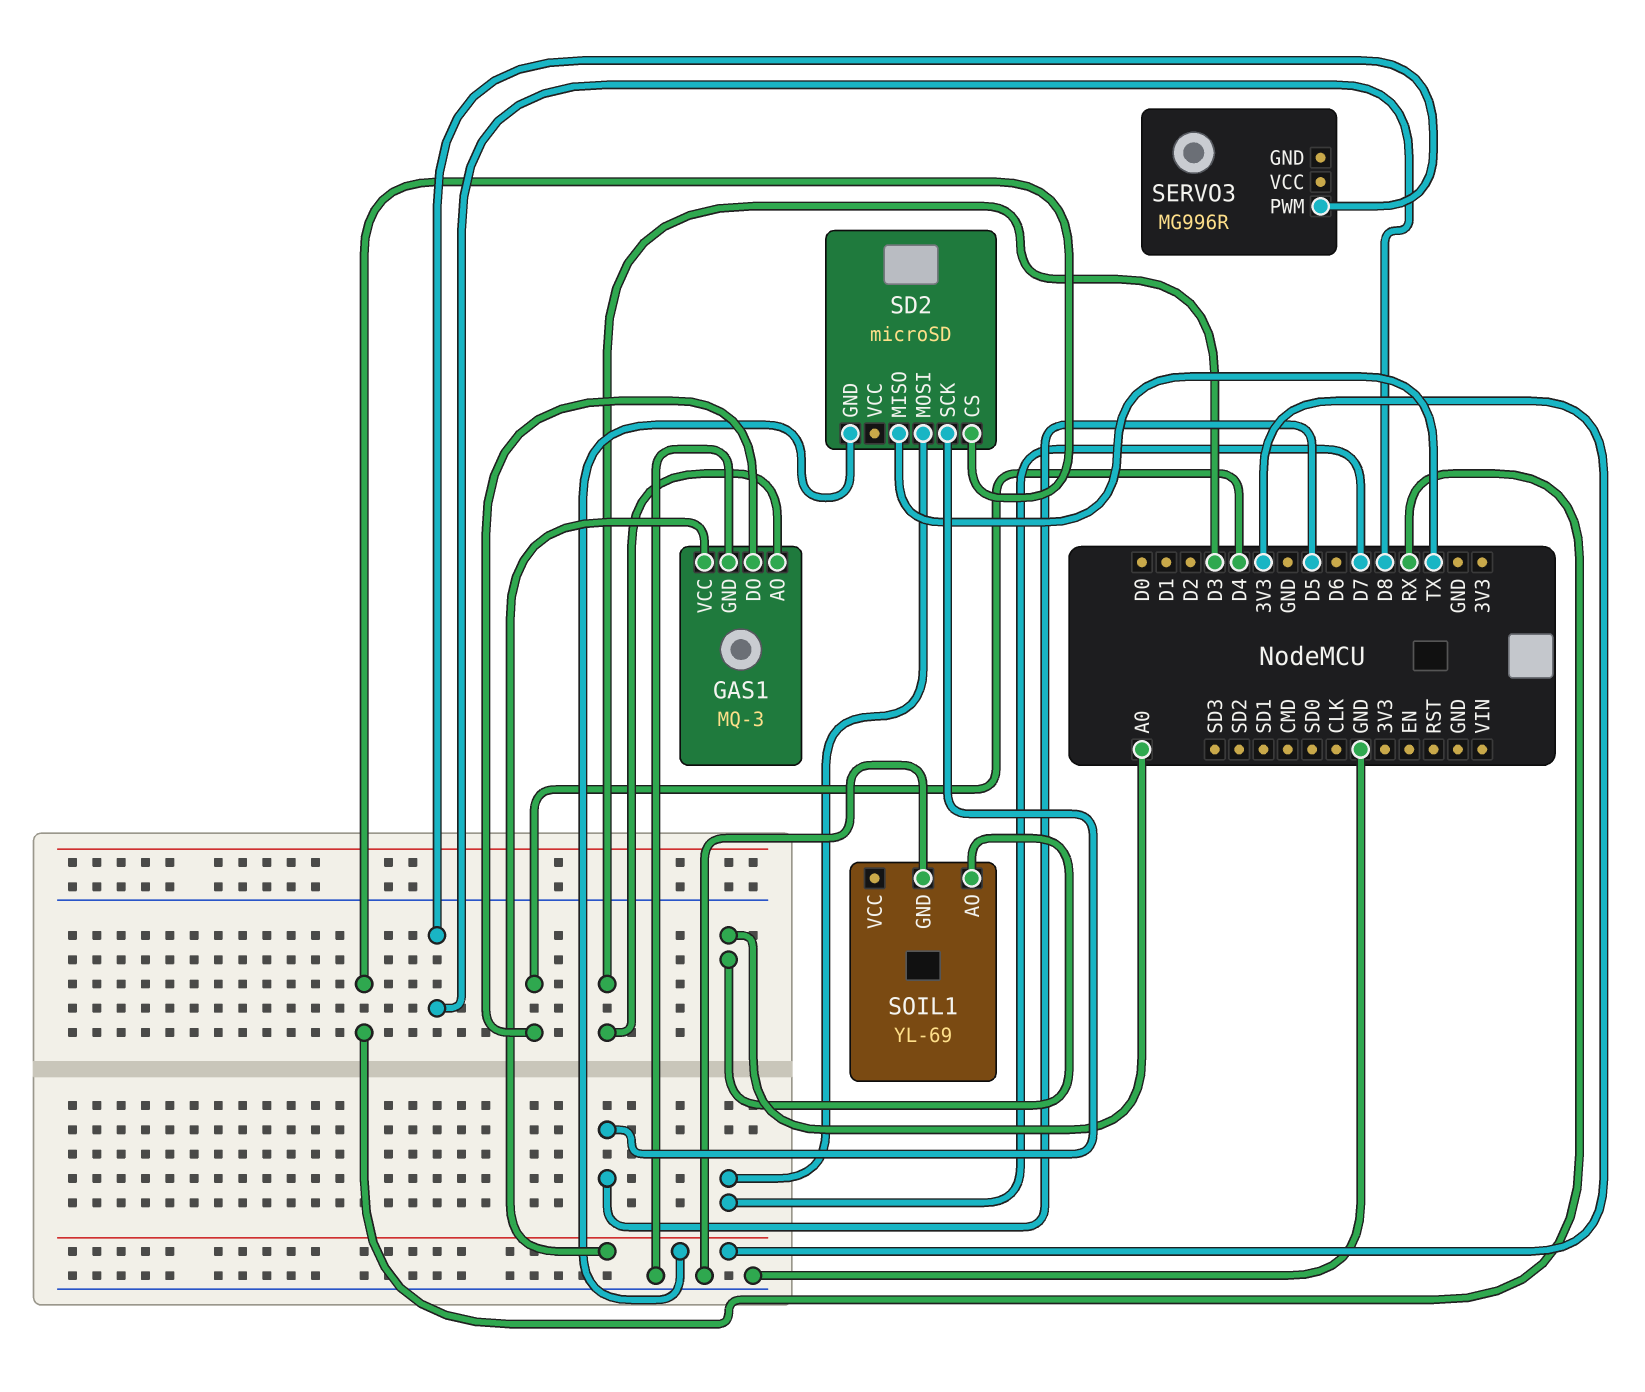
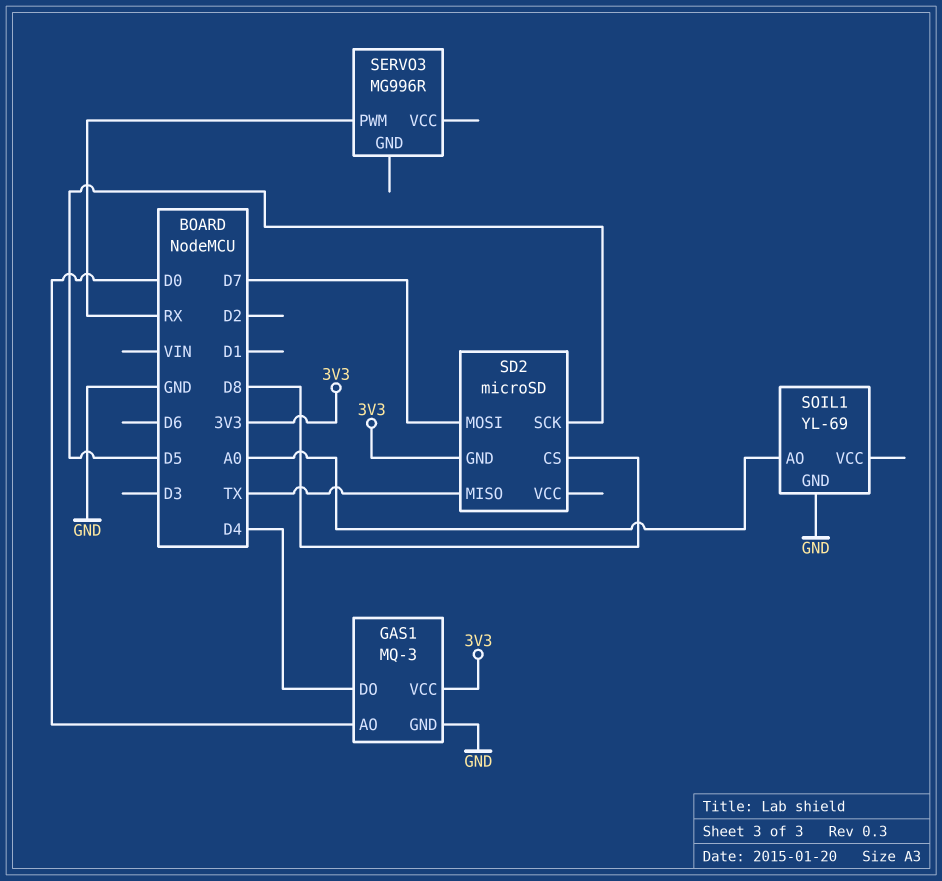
GAS1 pin AO: D3 -> D0
SD2 pin CS: RX -> D8
SERVO3 pin PWM: D8 -> RX

